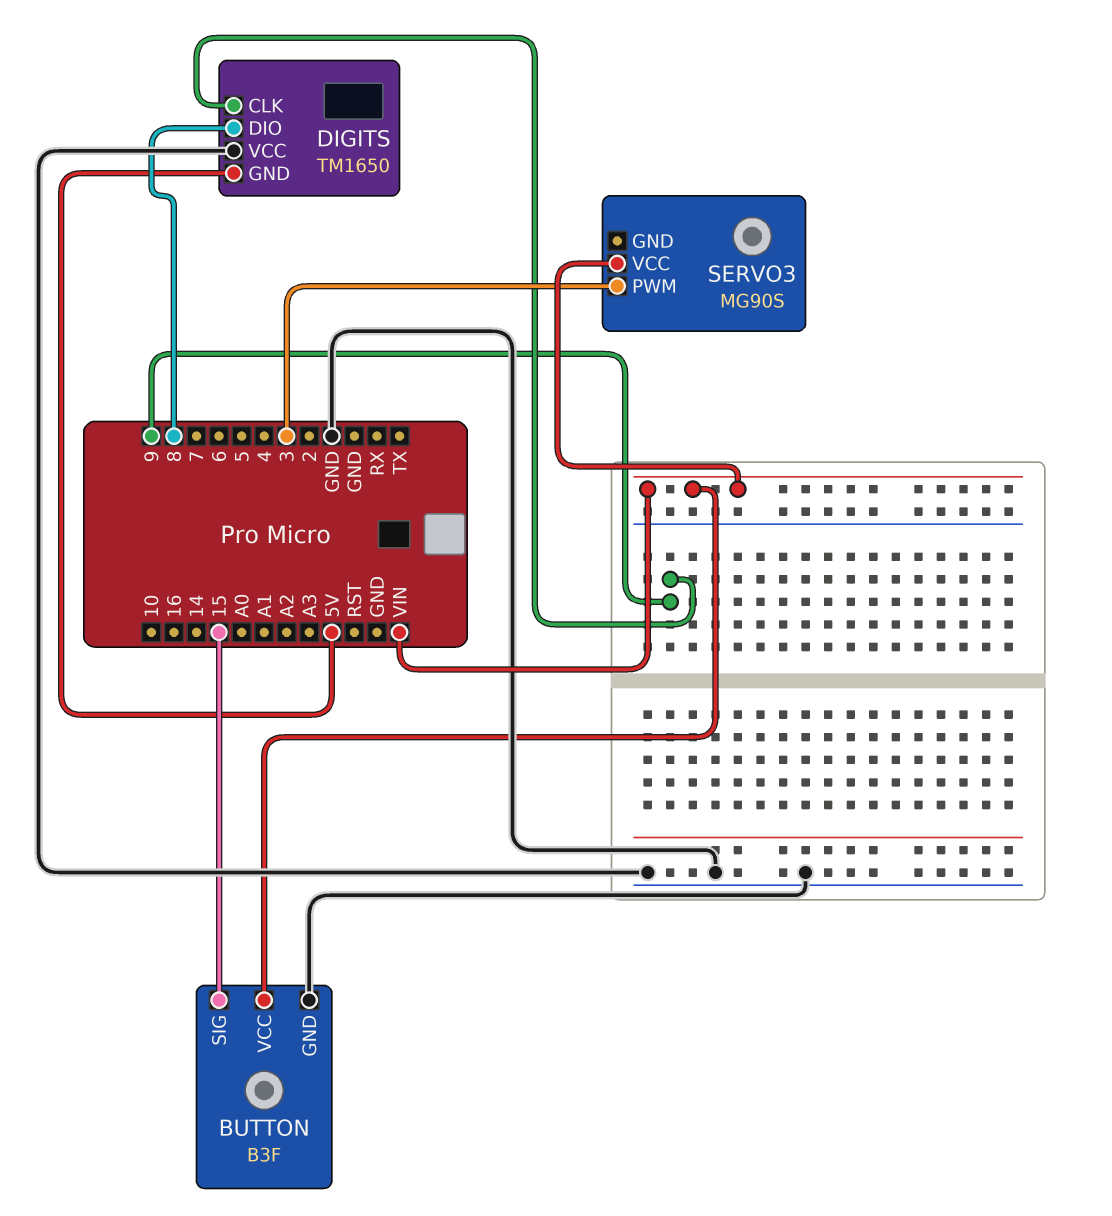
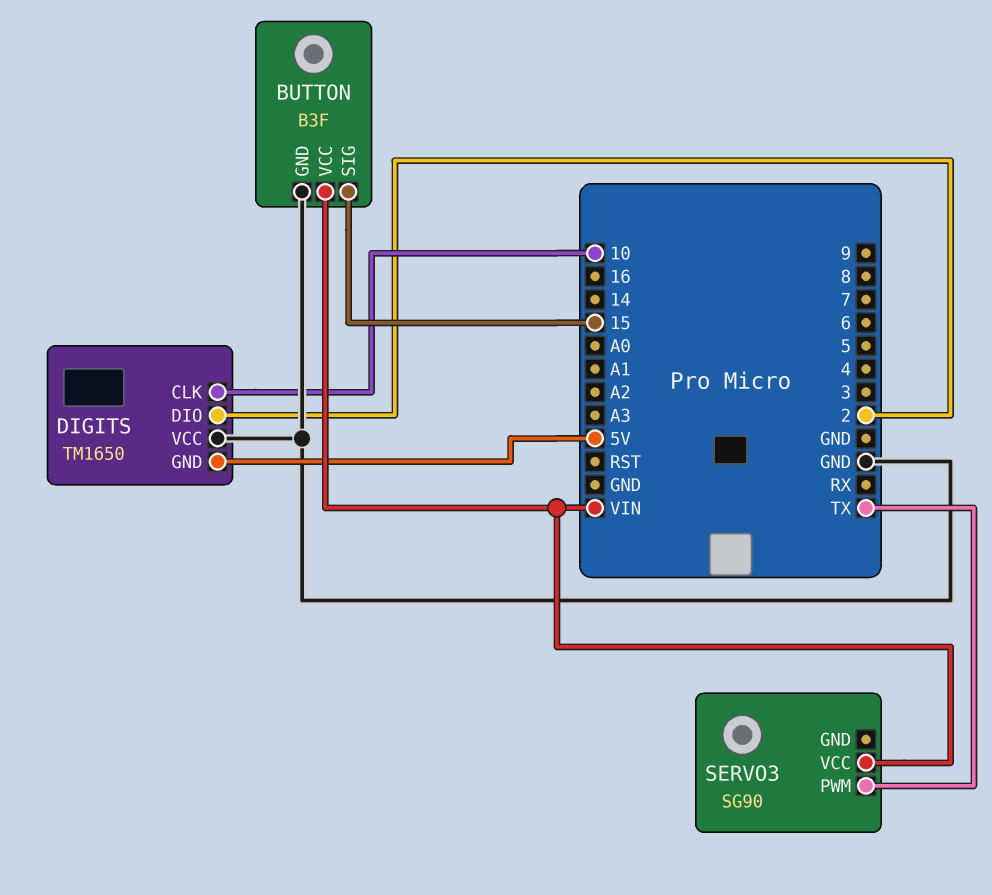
DIGITS pin CLK: 9 -> 10
DIGITS pin DIO: 8 -> 2
SERVO3: MG90S -> SG90
SERVO3 pin PWM: 3 -> TX

